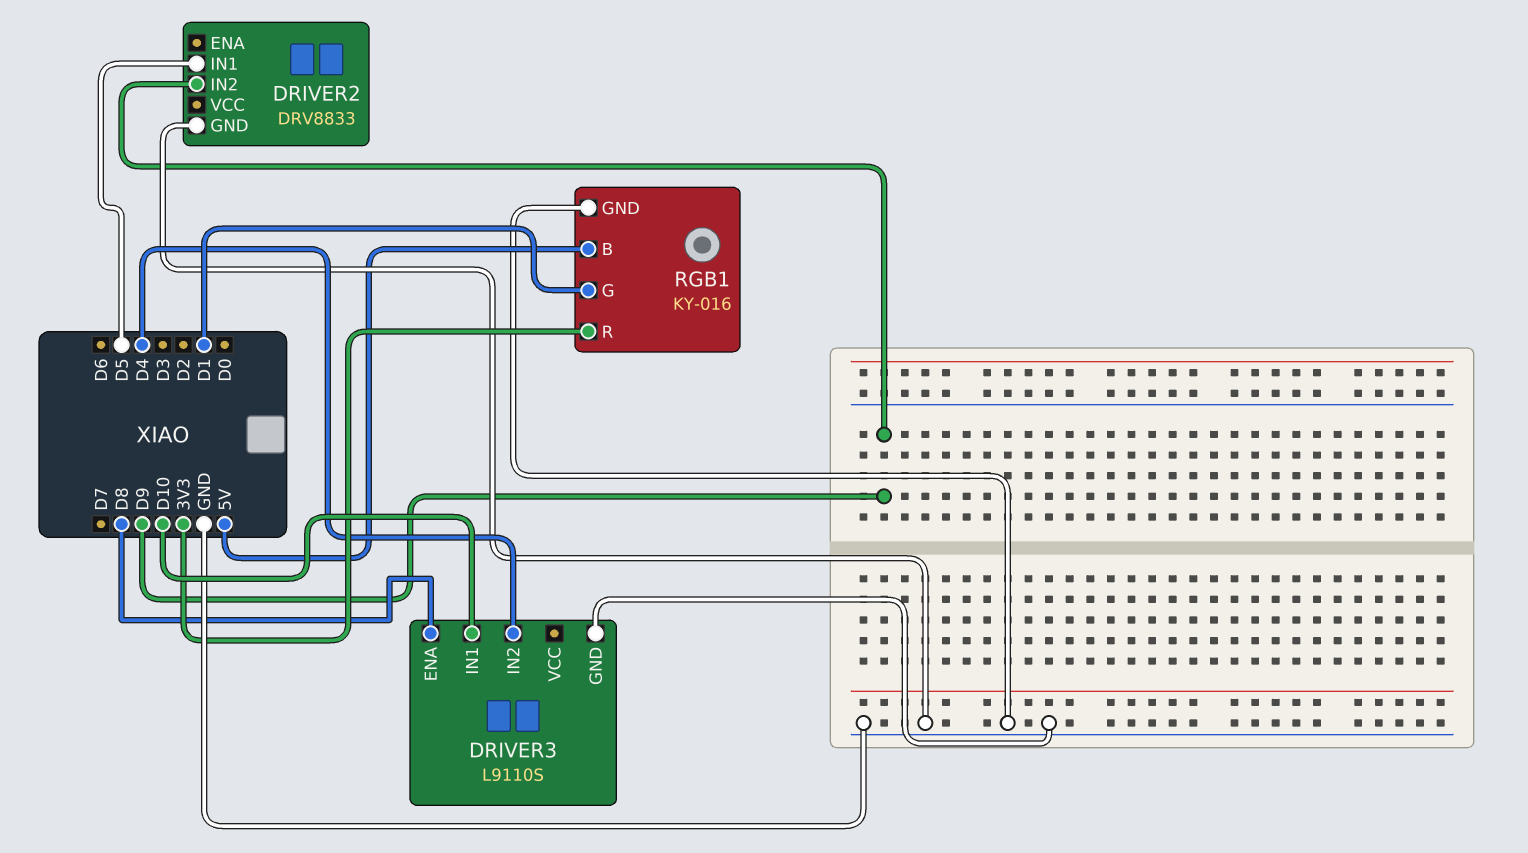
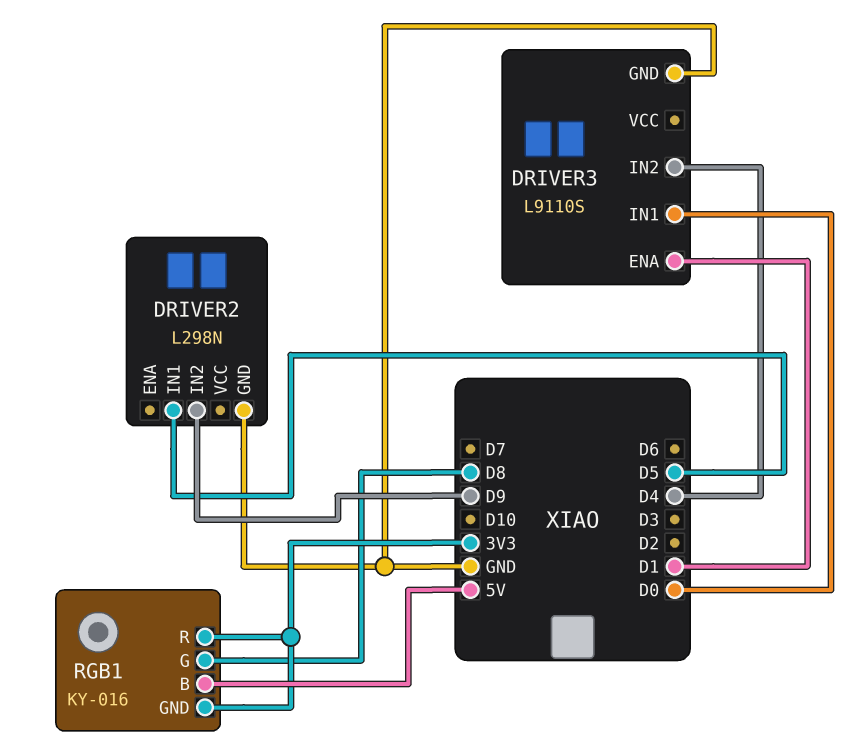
DRIVER2: DRV8833 -> L298N
DRIVER3 pin ENA: D8 -> D1
DRIVER3 pin IN1: D10 -> D0
RGB1 pin G: D1 -> D8
RGB1 pin GND: GND -> 3V3

